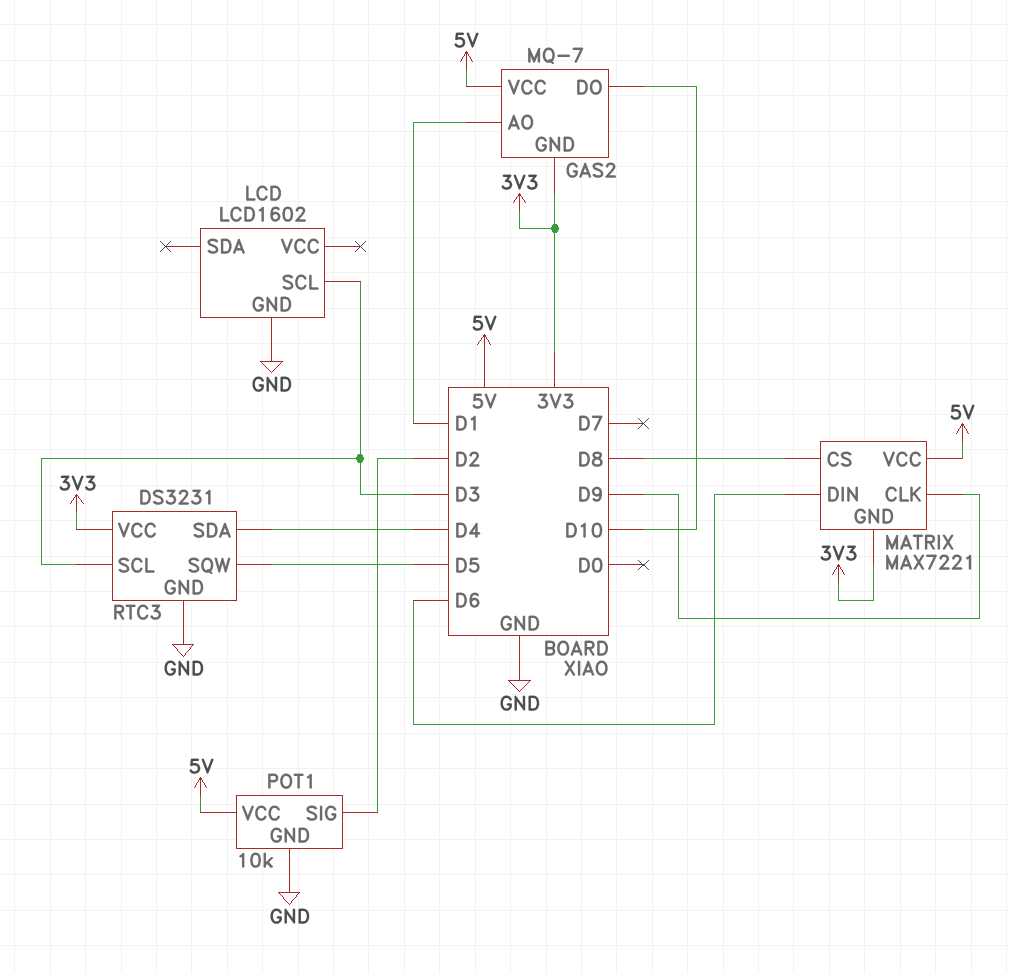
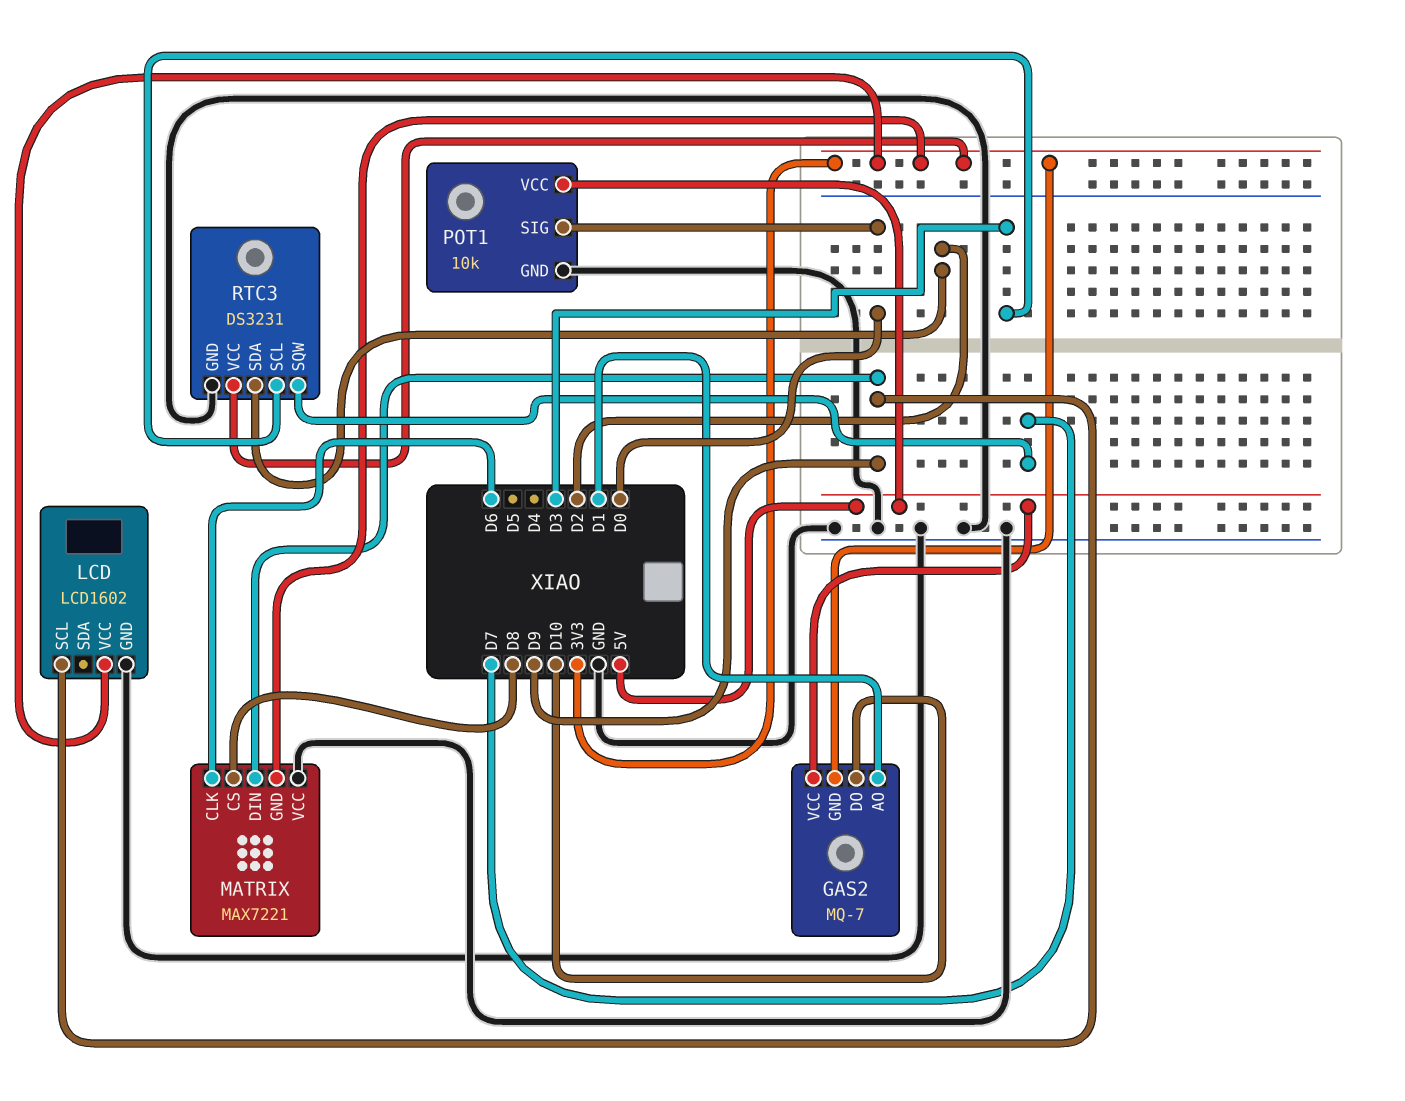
LCD pin SCL: D3 -> D9
LCD pin VCC: none -> 3V3
MATRIX pin CLK: D9 -> D6
MATRIX pin DIN: D6 -> D9
MATRIX pin VCC: 5V -> GND
POT1 pin SIG: D2 -> D0
RTC3 pin SDA: D4 -> D2
RTC3 pin SQW: D5 -> D7

